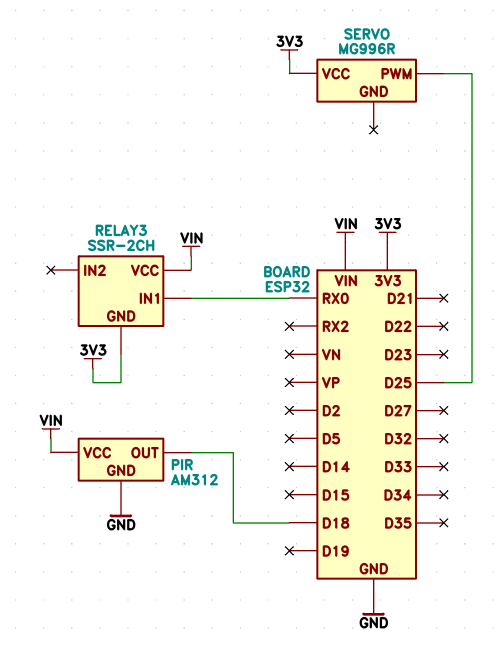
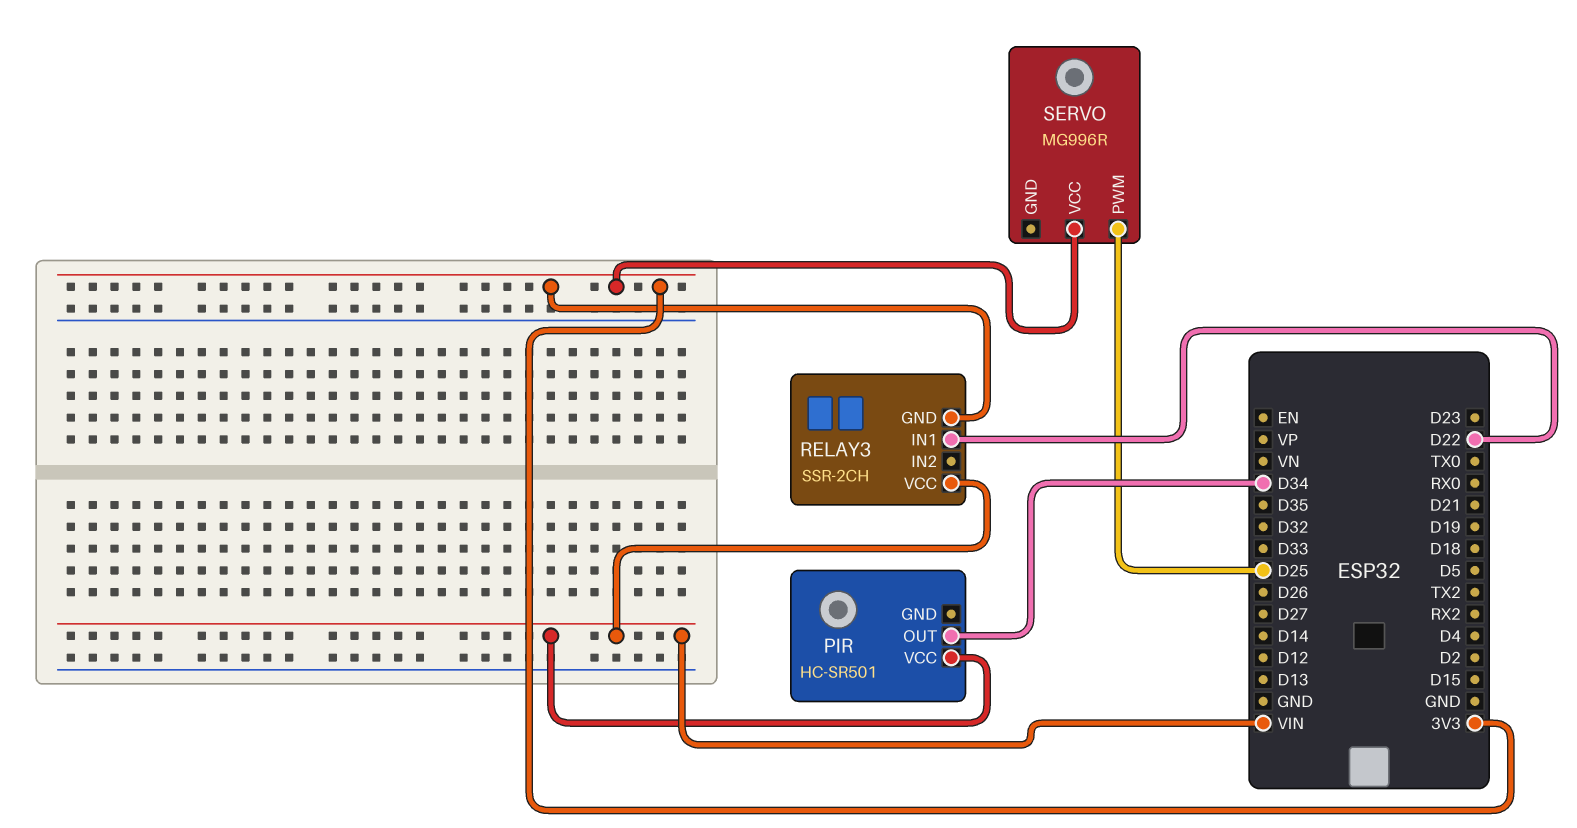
PIR: AM312 -> HC-SR501
PIR pin GND: GND -> none
PIR pin OUT: D18 -> D34
RELAY3 pin IN1: RX0 -> D22

